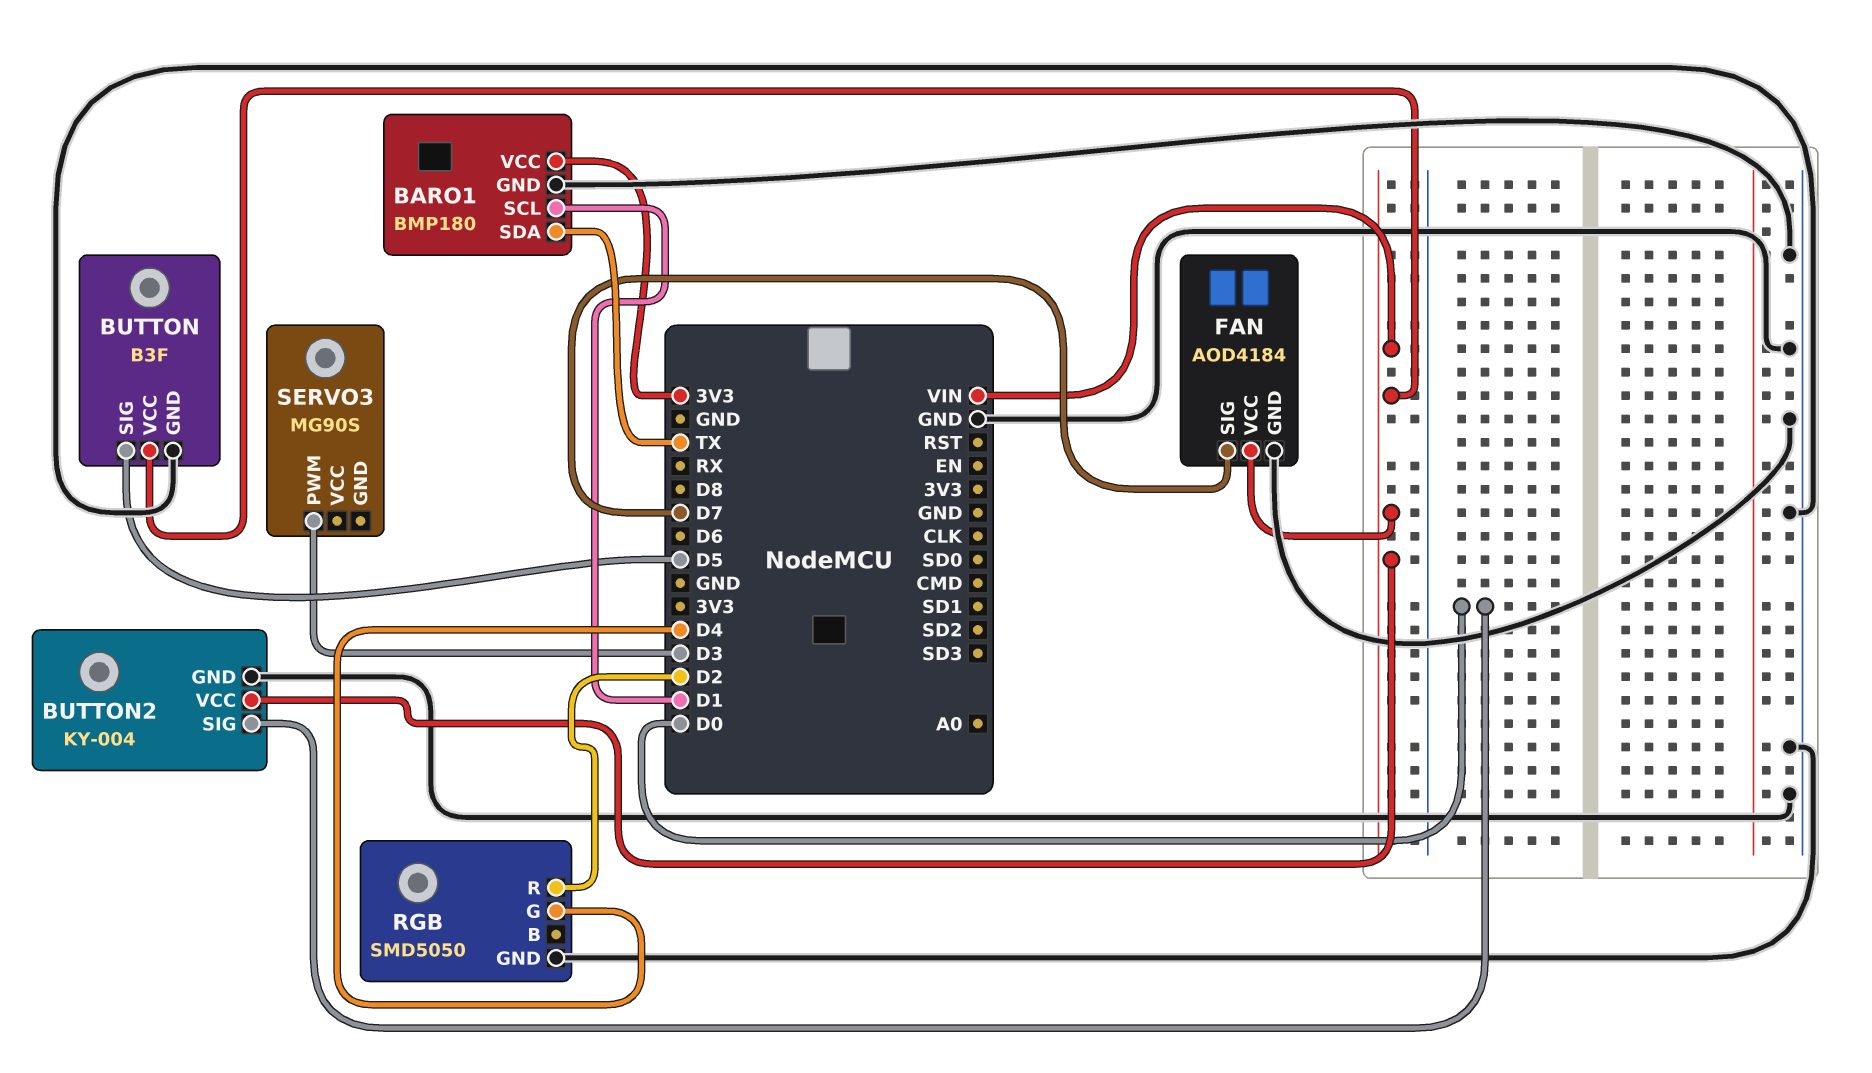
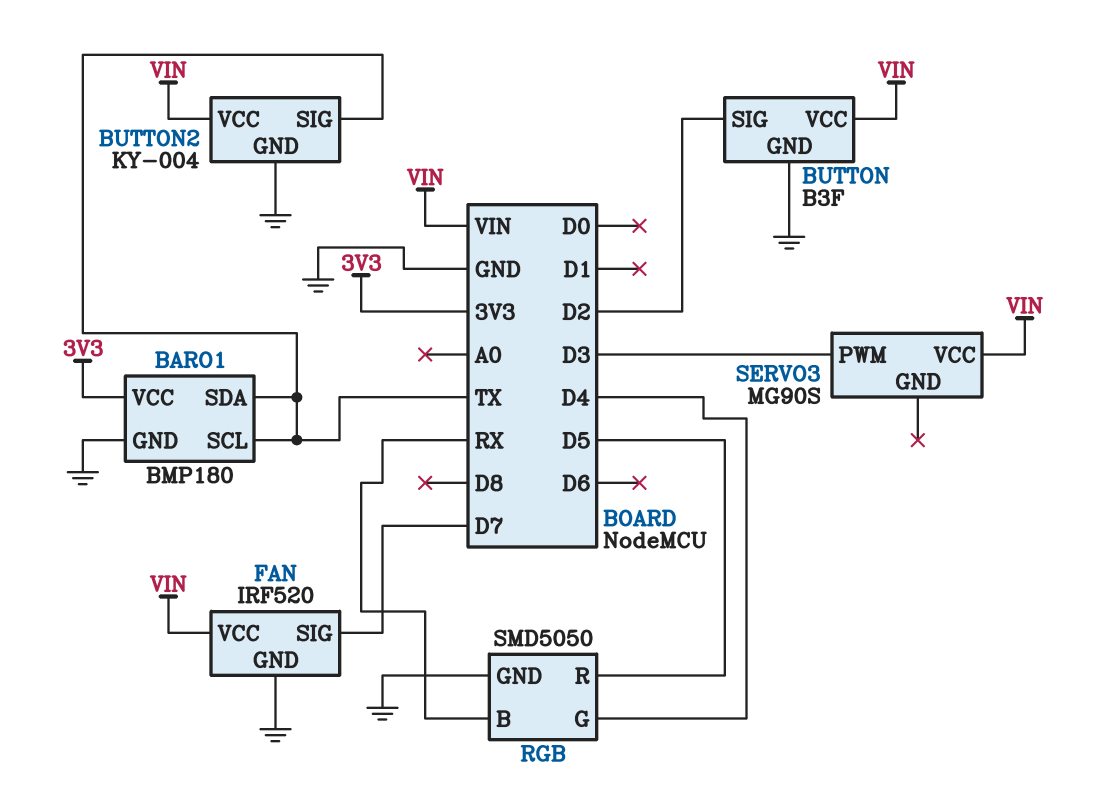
BARO1 pin SCL: D1 -> TX
BUTTON pin SIG: D5 -> D2
BUTTON2 pin SIG: D0 -> TX
FAN: AOD4184 -> IRF520
RGB pin B: none -> RX
RGB pin R: D2 -> D5
SERVO3 pin VCC: none -> VIN

